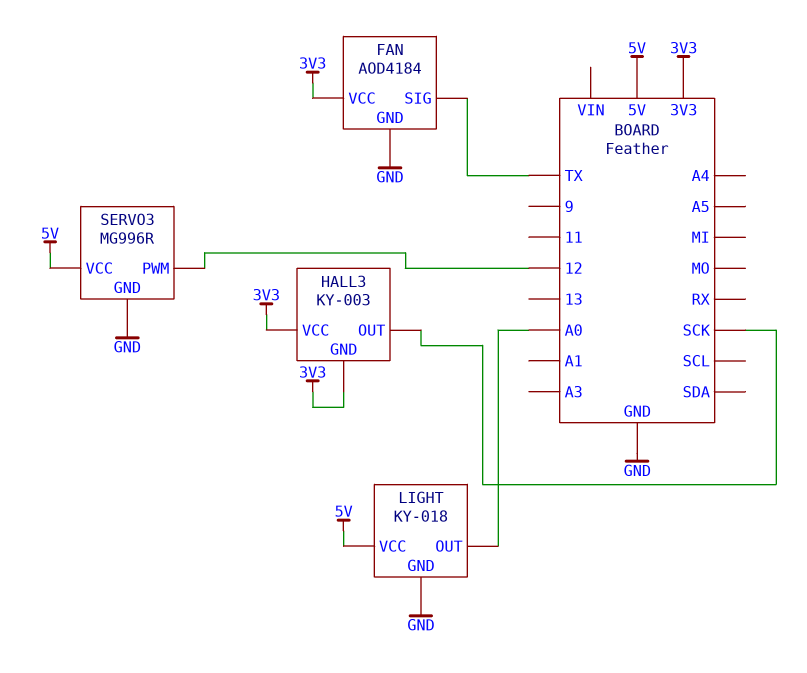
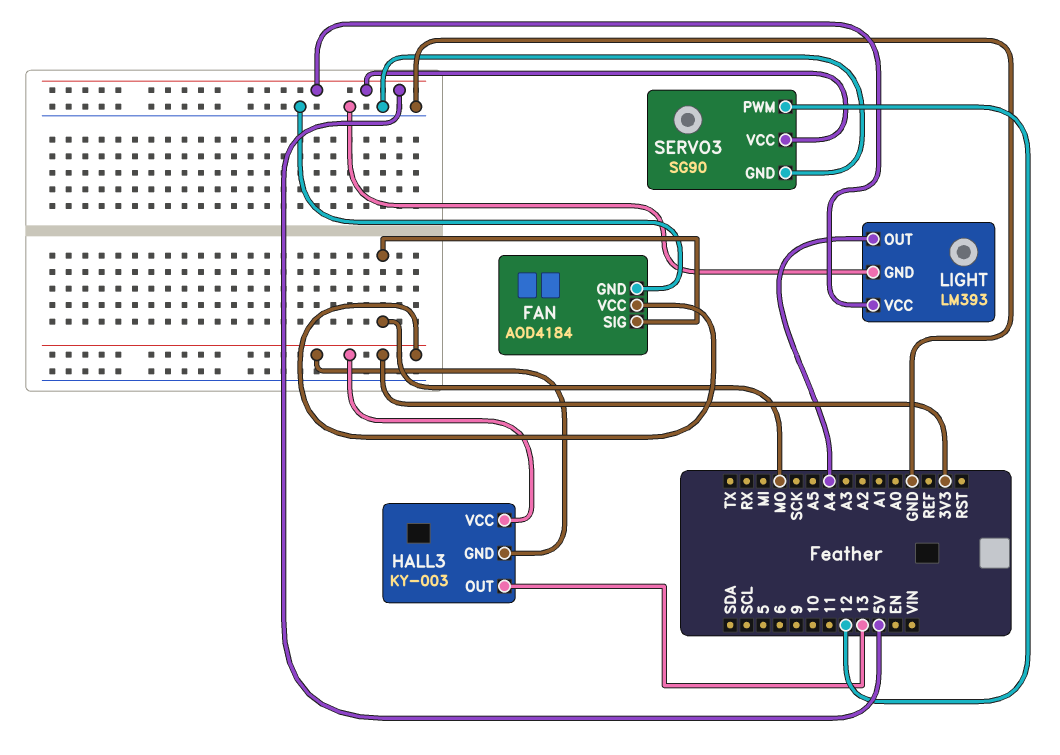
FAN pin SIG: TX -> MO
HALL3 pin OUT: SCK -> 13
LIGHT: KY-018 -> LM393
LIGHT pin OUT: A0 -> A4
SERVO3: MG996R -> SG90

